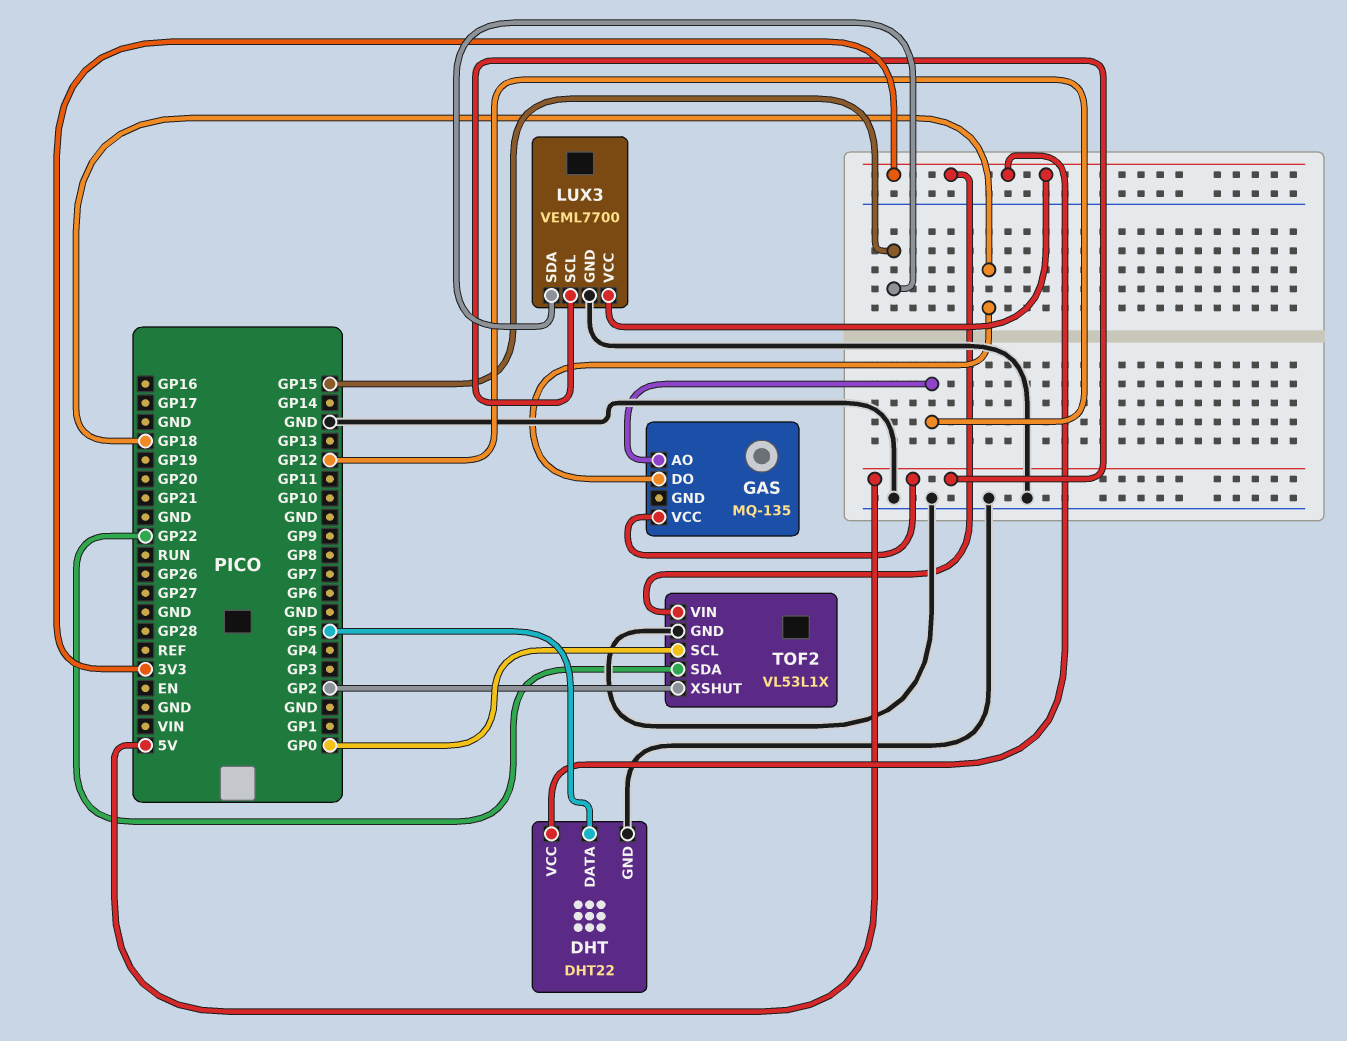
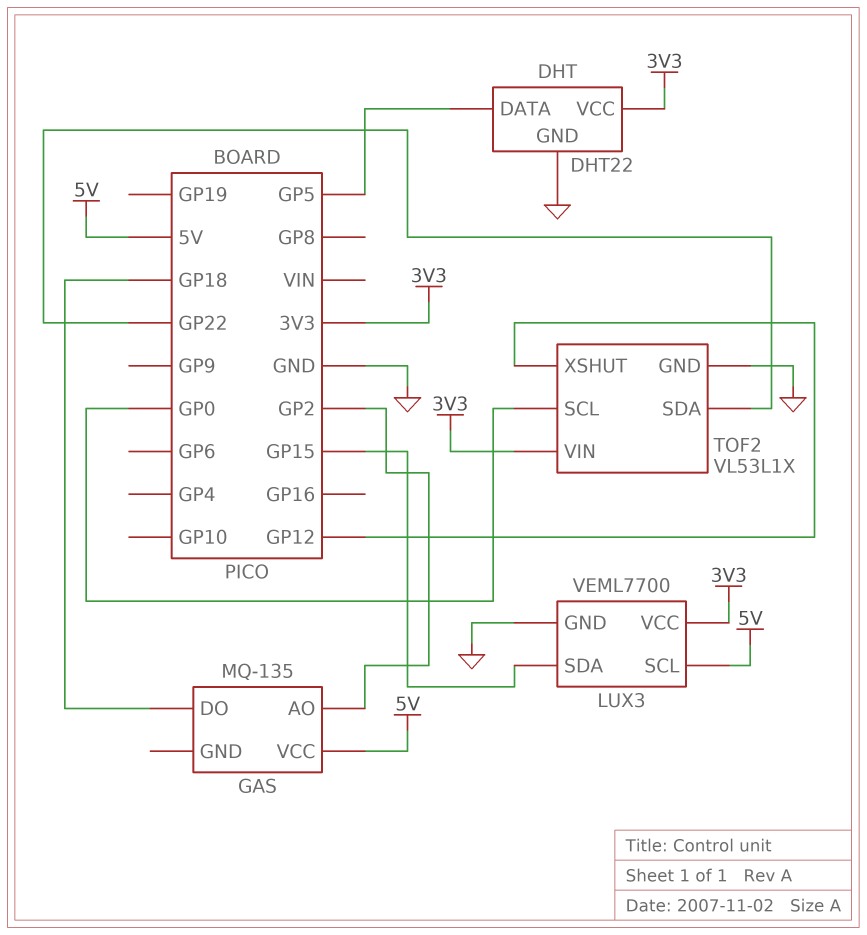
GAS pin AO: GP12 -> GP2
TOF2 pin XSHUT: GP2 -> GP12

